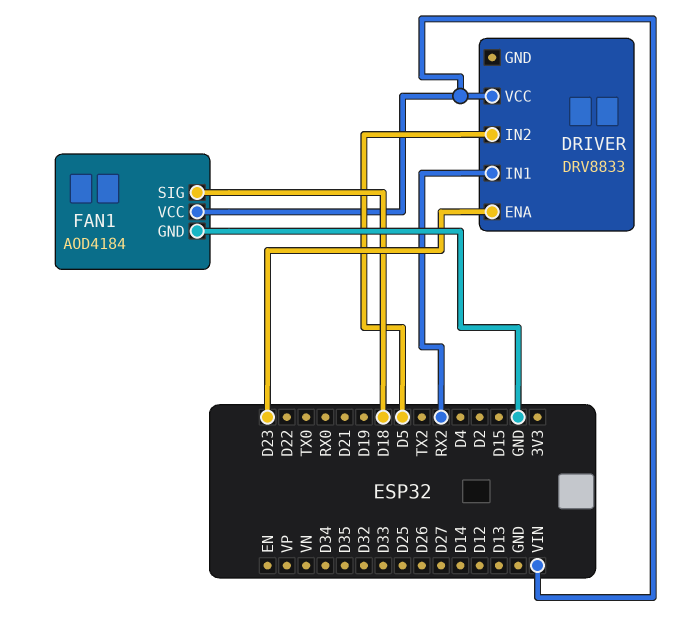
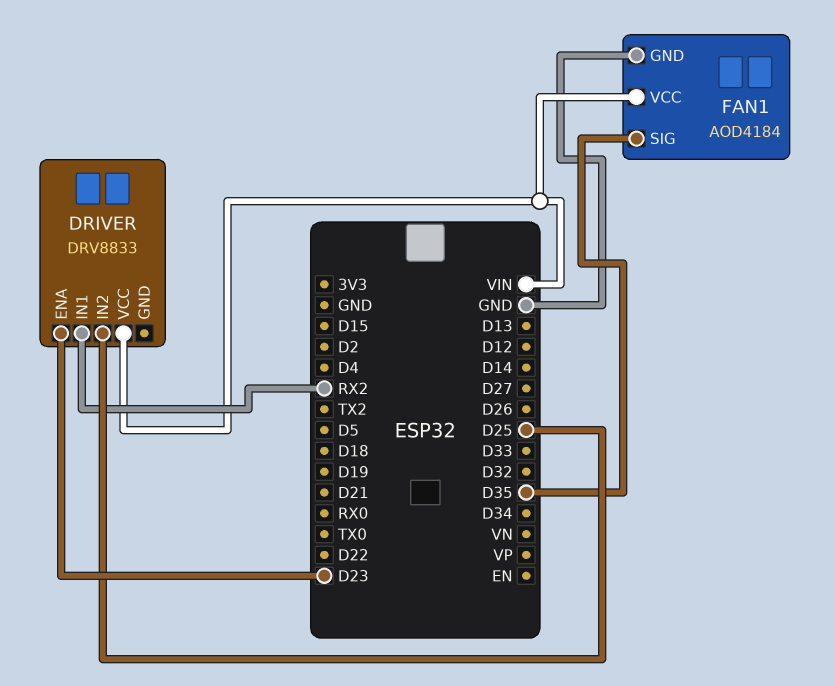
DRIVER pin IN2: D5 -> D25
FAN1 pin SIG: D18 -> D35

